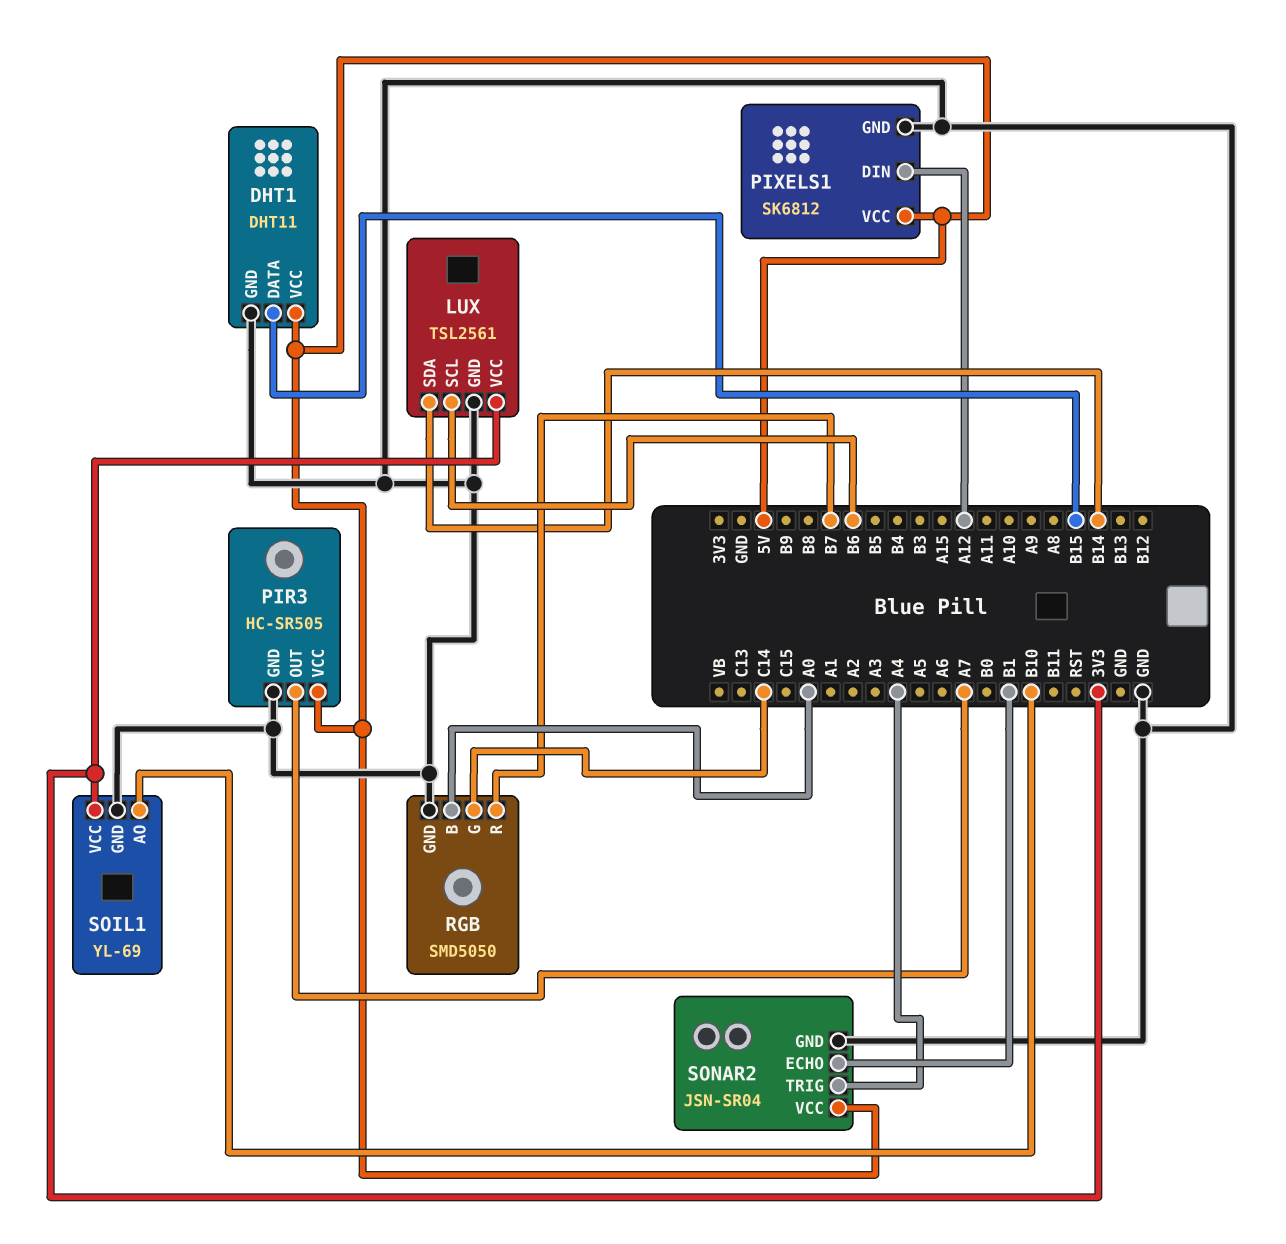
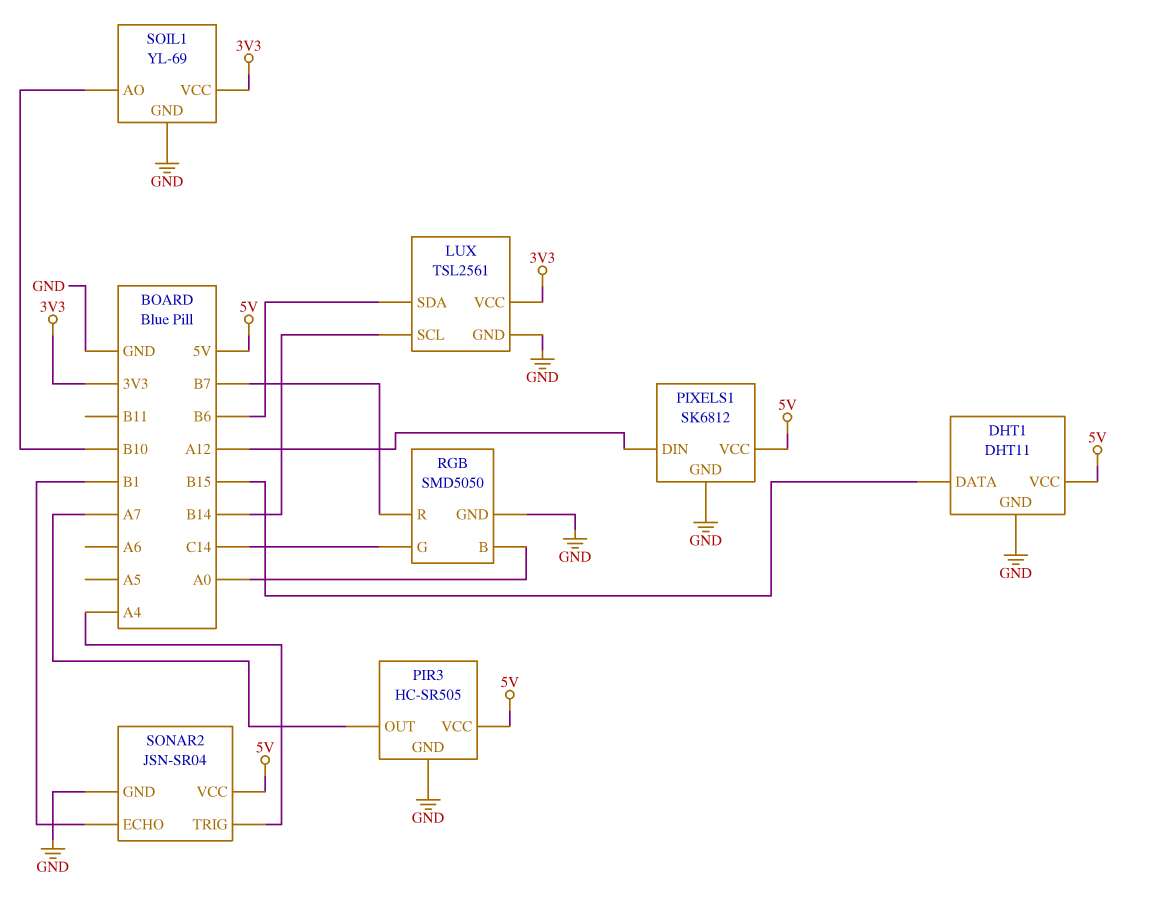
LUX pin SCL: B6 -> B14
LUX pin SDA: B14 -> B6

